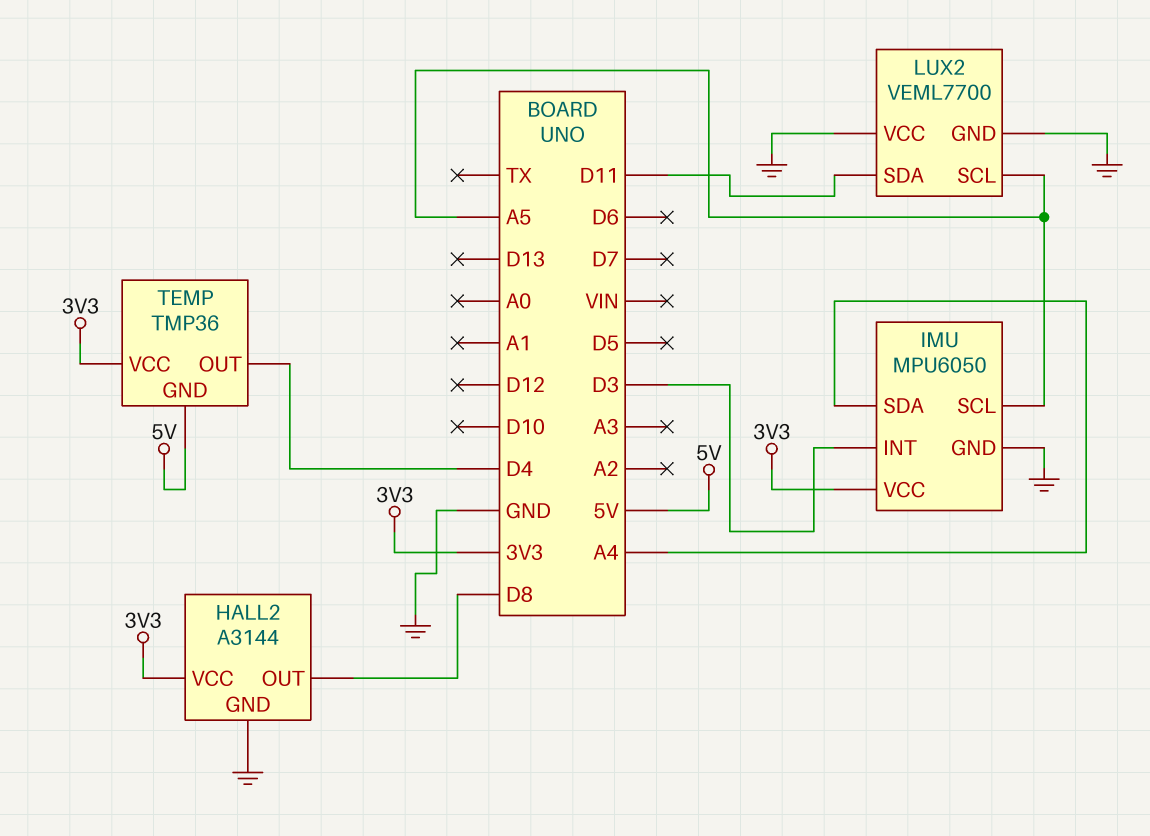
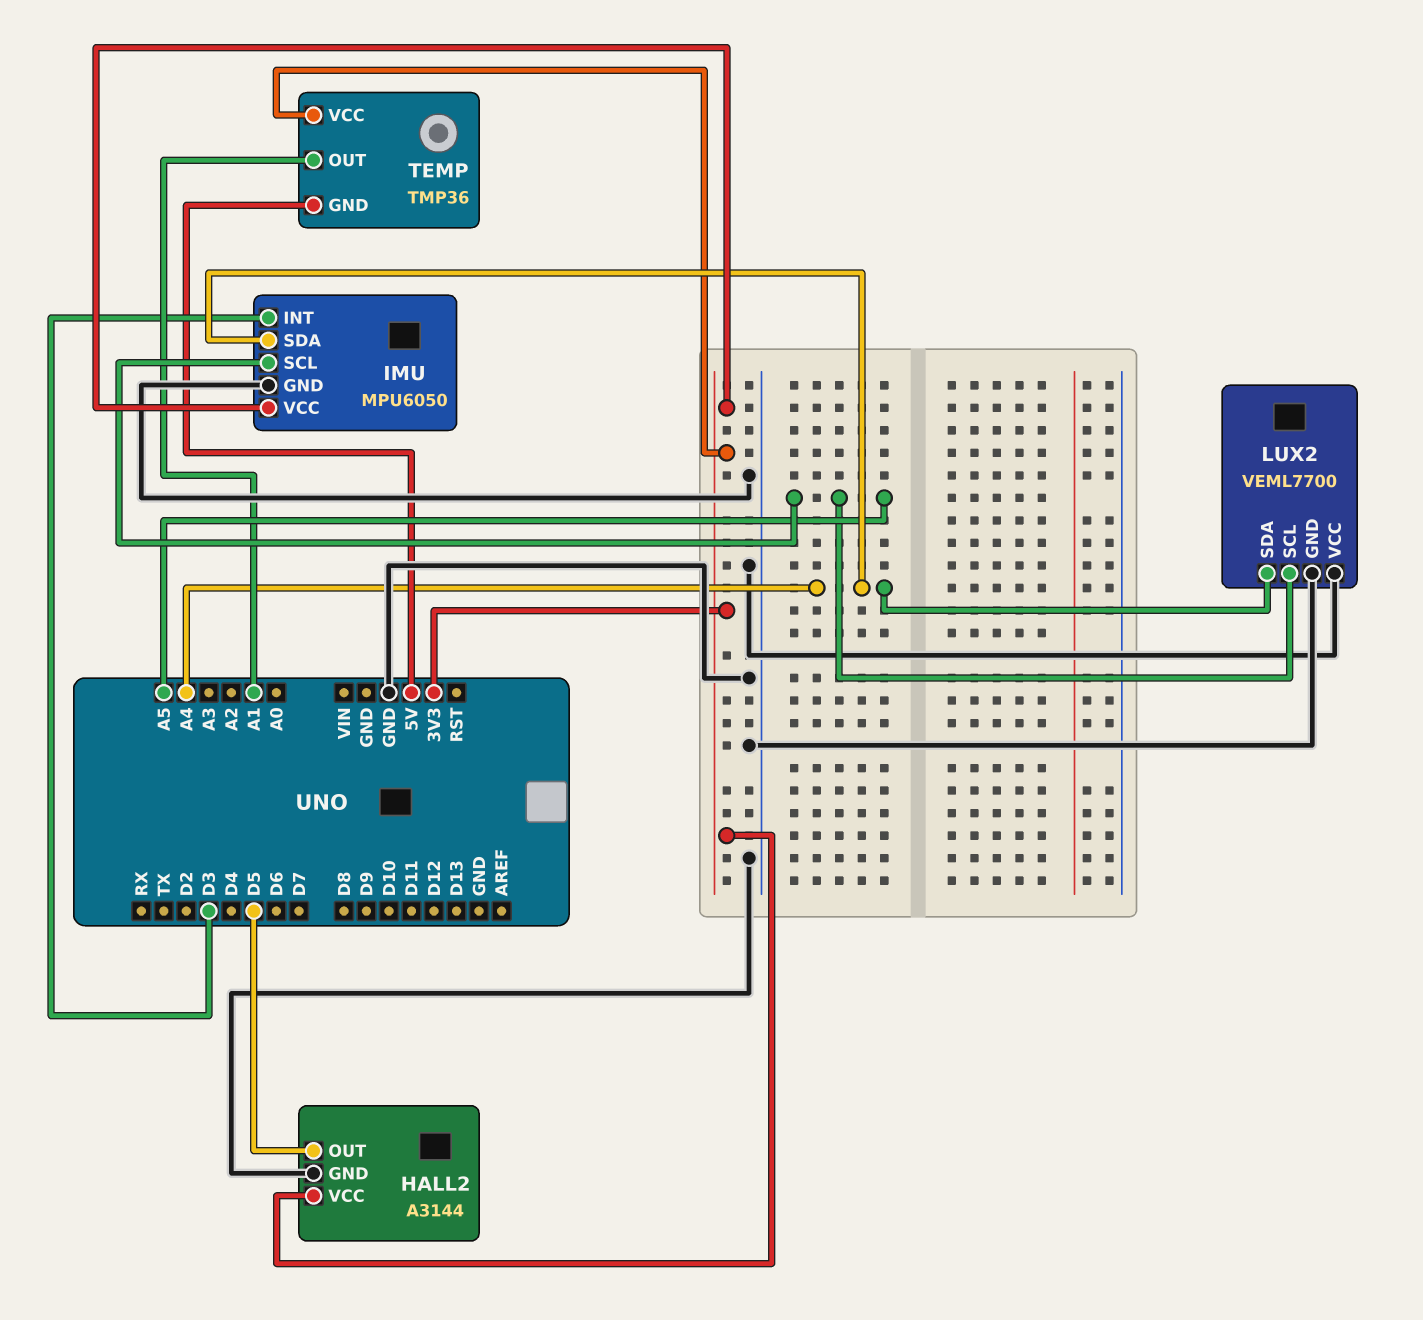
HALL2 pin OUT: D8 -> D5
LUX2 pin SDA: D11 -> A4
TEMP pin OUT: D4 -> A1

